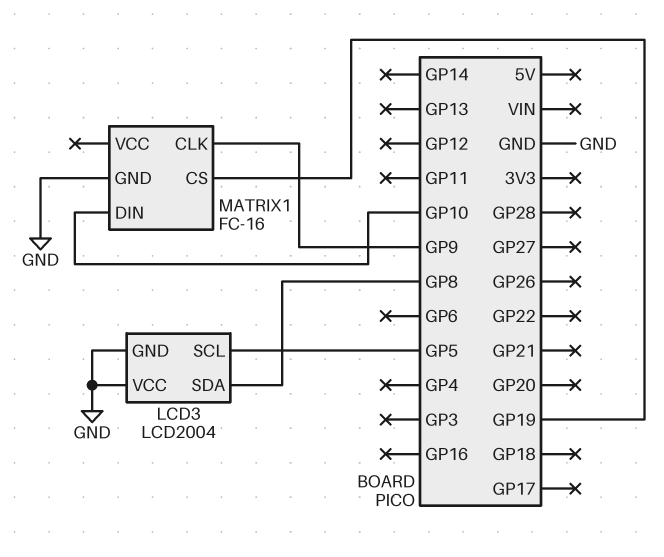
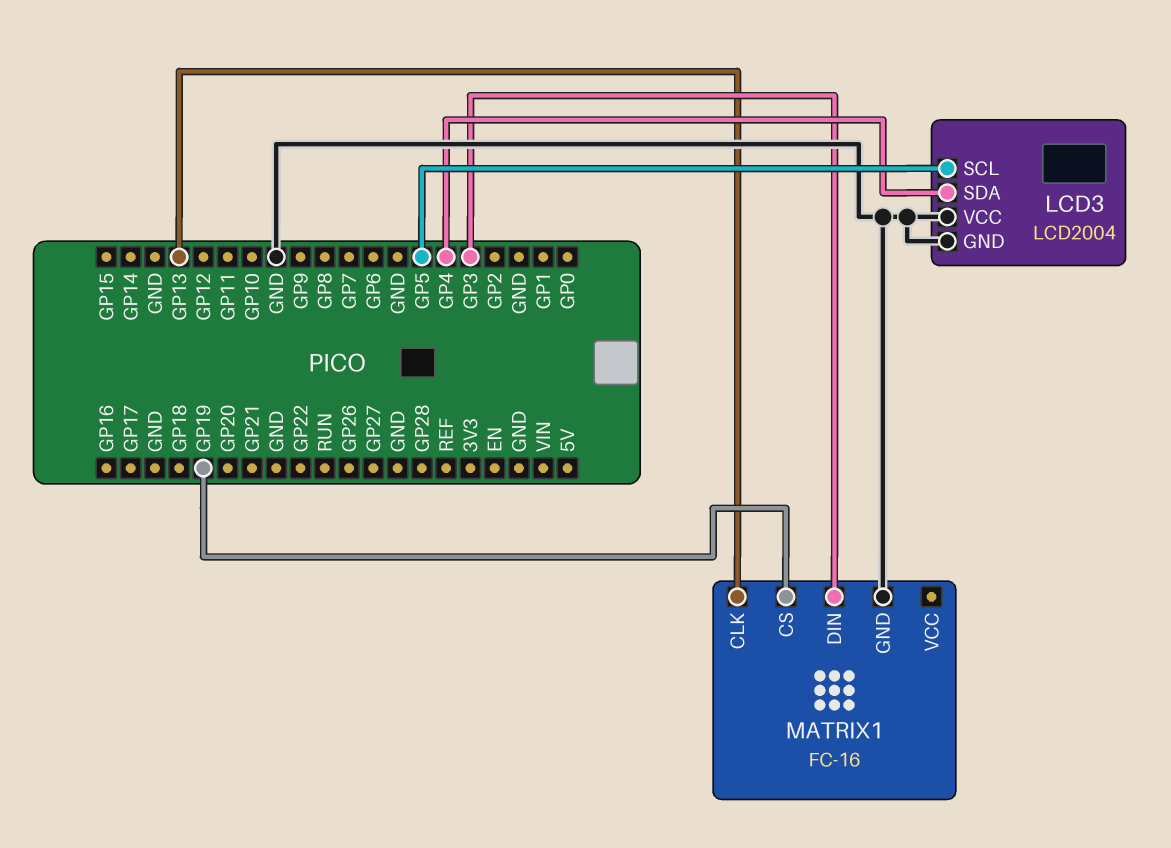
LCD3 pin SDA: GP8 -> GP4
MATRIX1 pin CLK: GP9 -> GP13
MATRIX1 pin DIN: GP10 -> GP3

